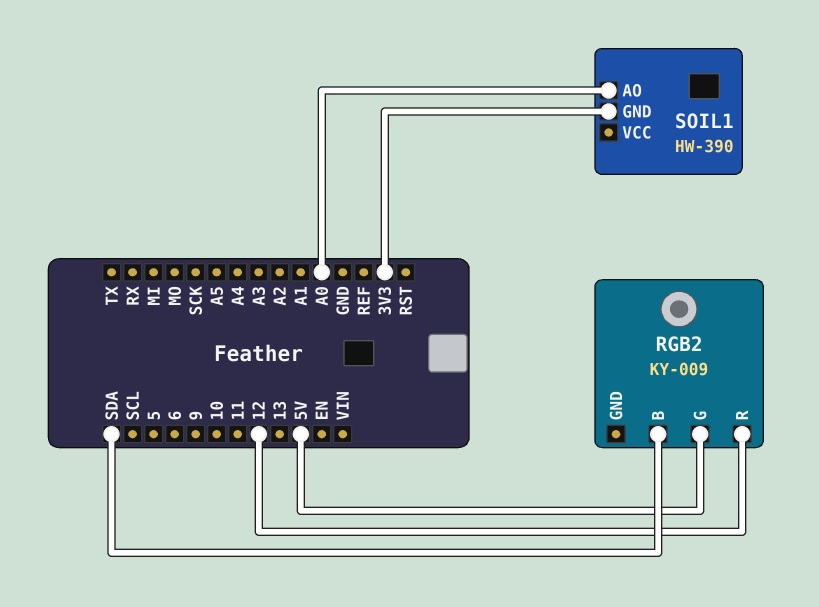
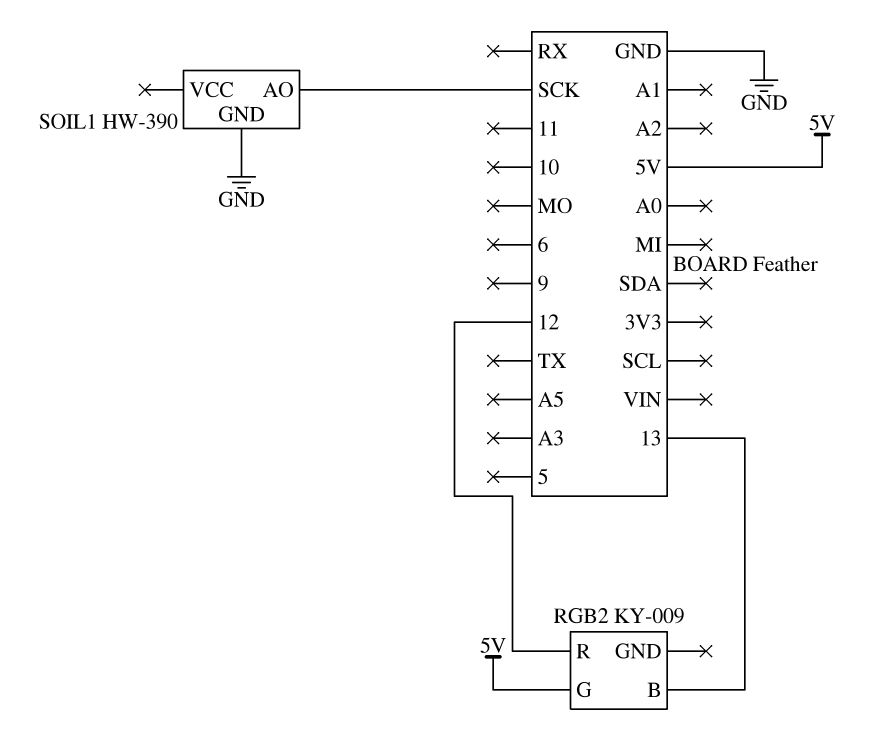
RGB2 pin B: SDA -> 13
SOIL1 pin AO: A0 -> SCK
SOIL1 pin GND: 3V3 -> GND

